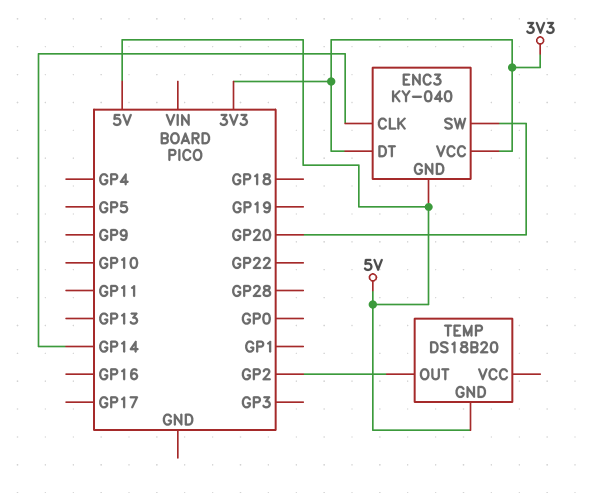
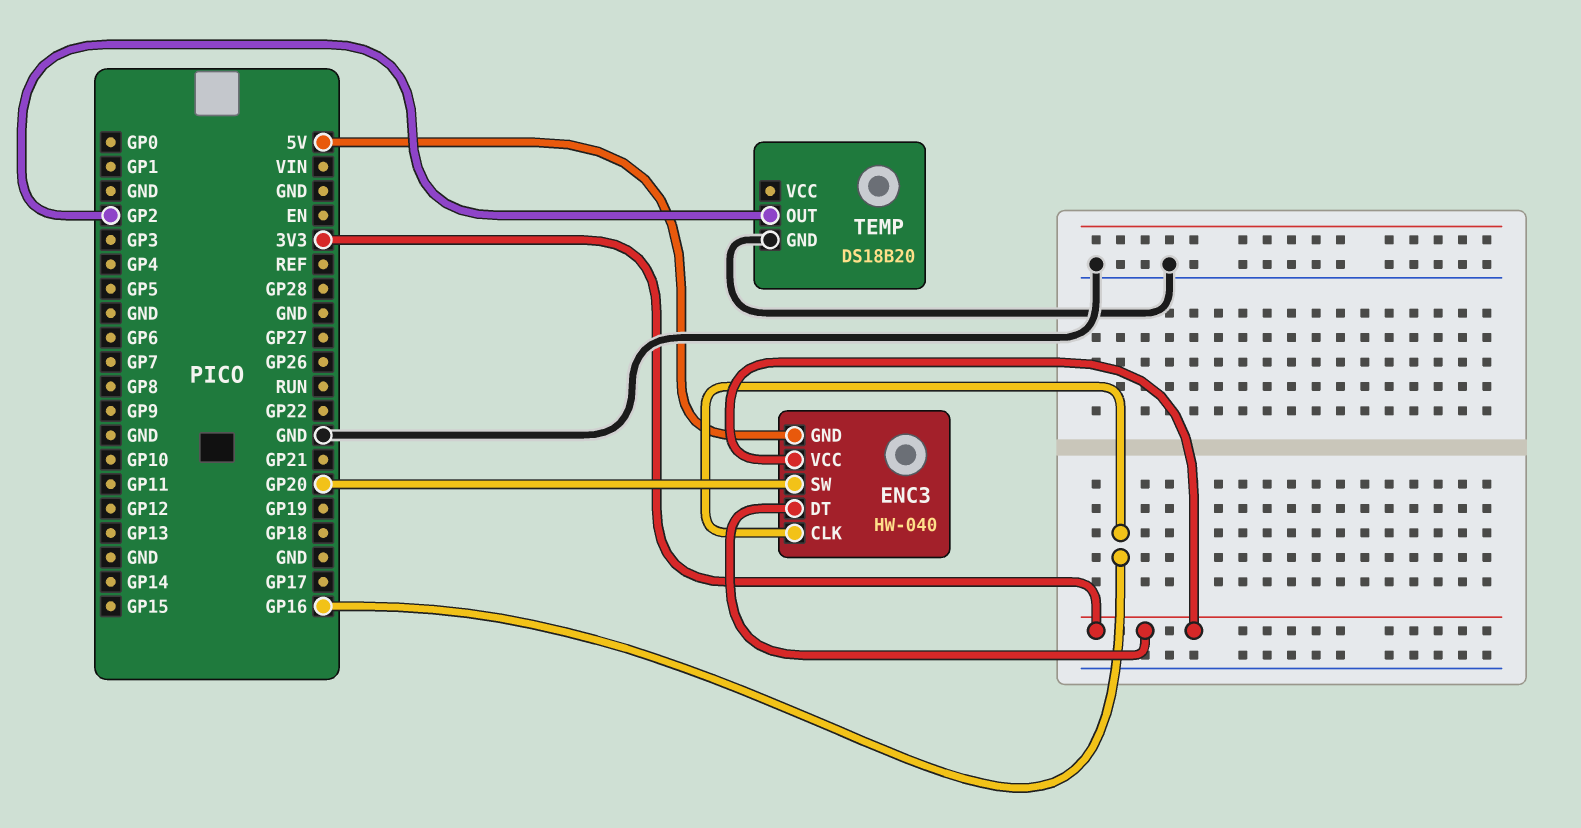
ENC3: KY-040 -> HW-040
ENC3 pin CLK: GP14 -> GP16
TEMP pin GND: 5V -> GND

